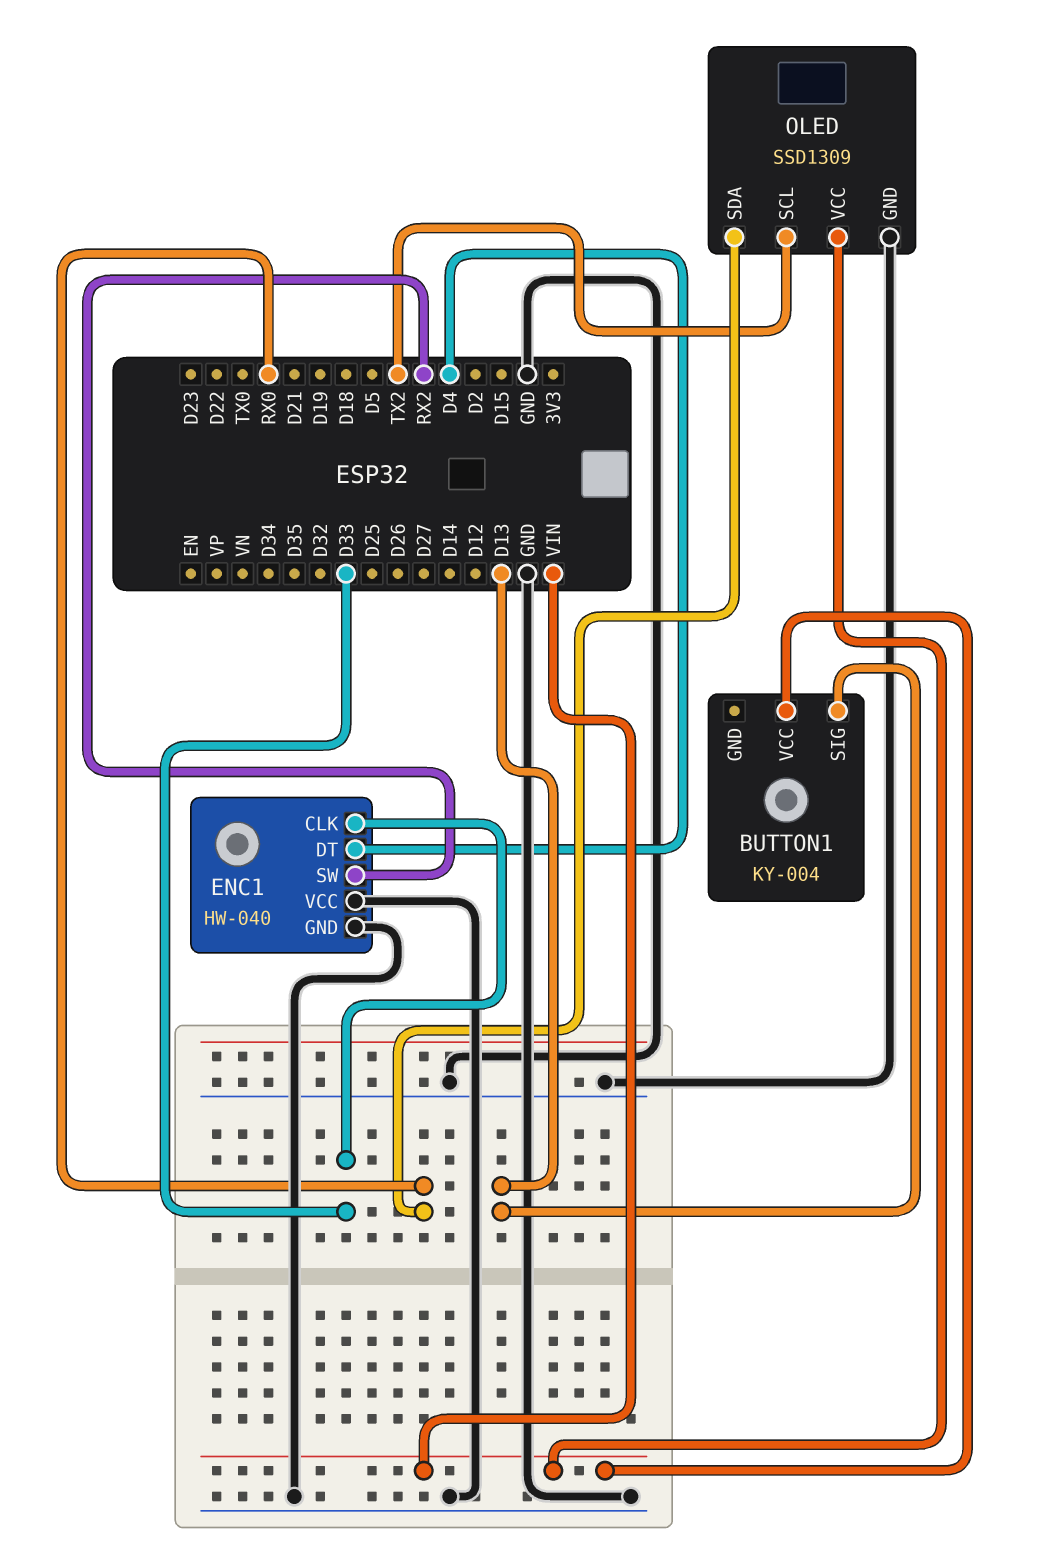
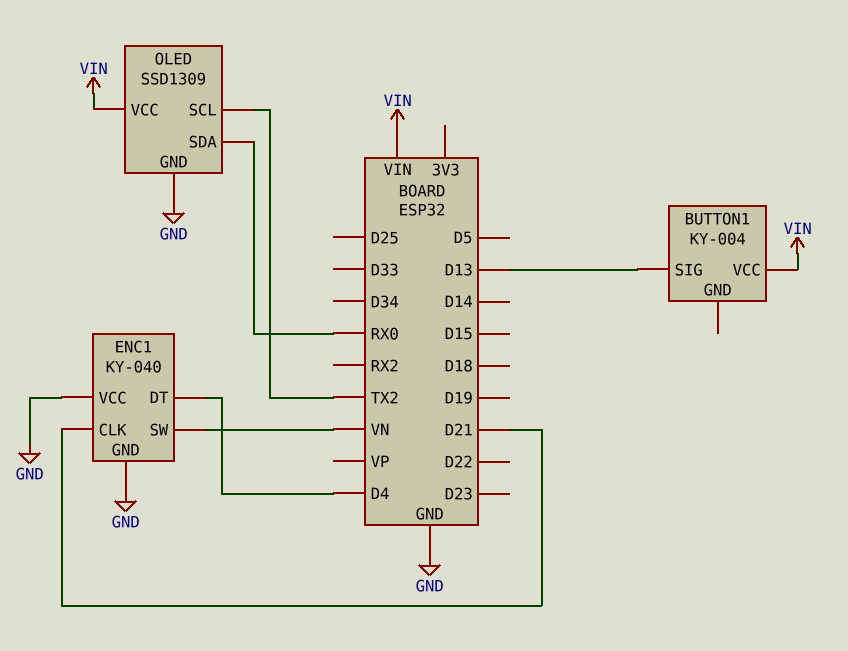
ENC1: HW-040 -> KY-040
ENC1 pin CLK: D33 -> D21
ENC1 pin SW: RX2 -> VN

